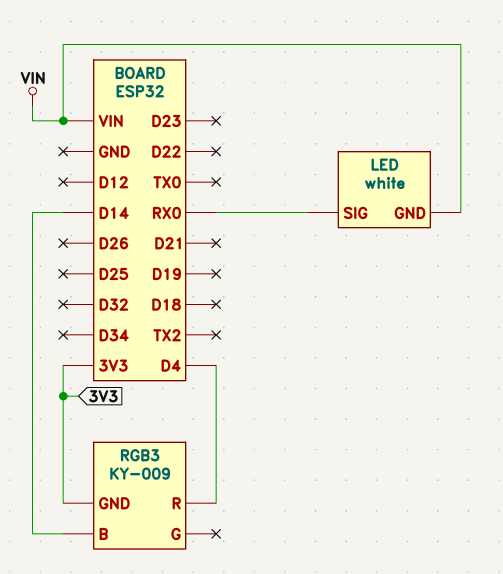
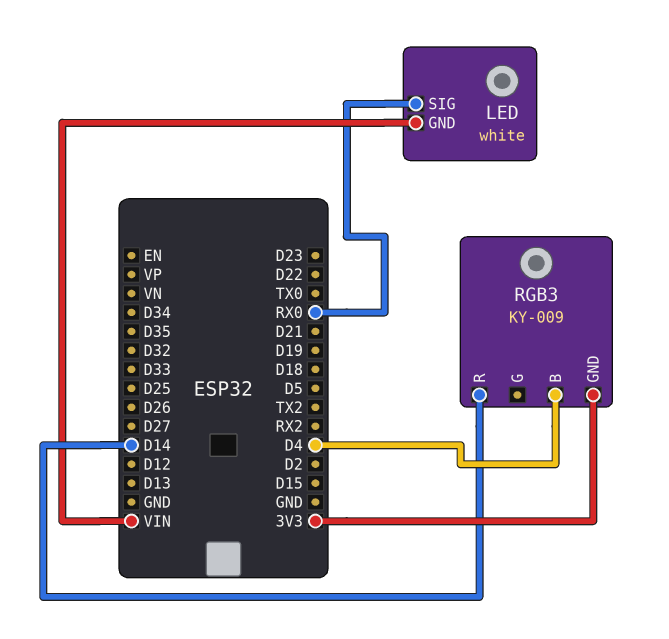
RGB3 pin B: D14 -> D4
RGB3 pin R: D4 -> D14

